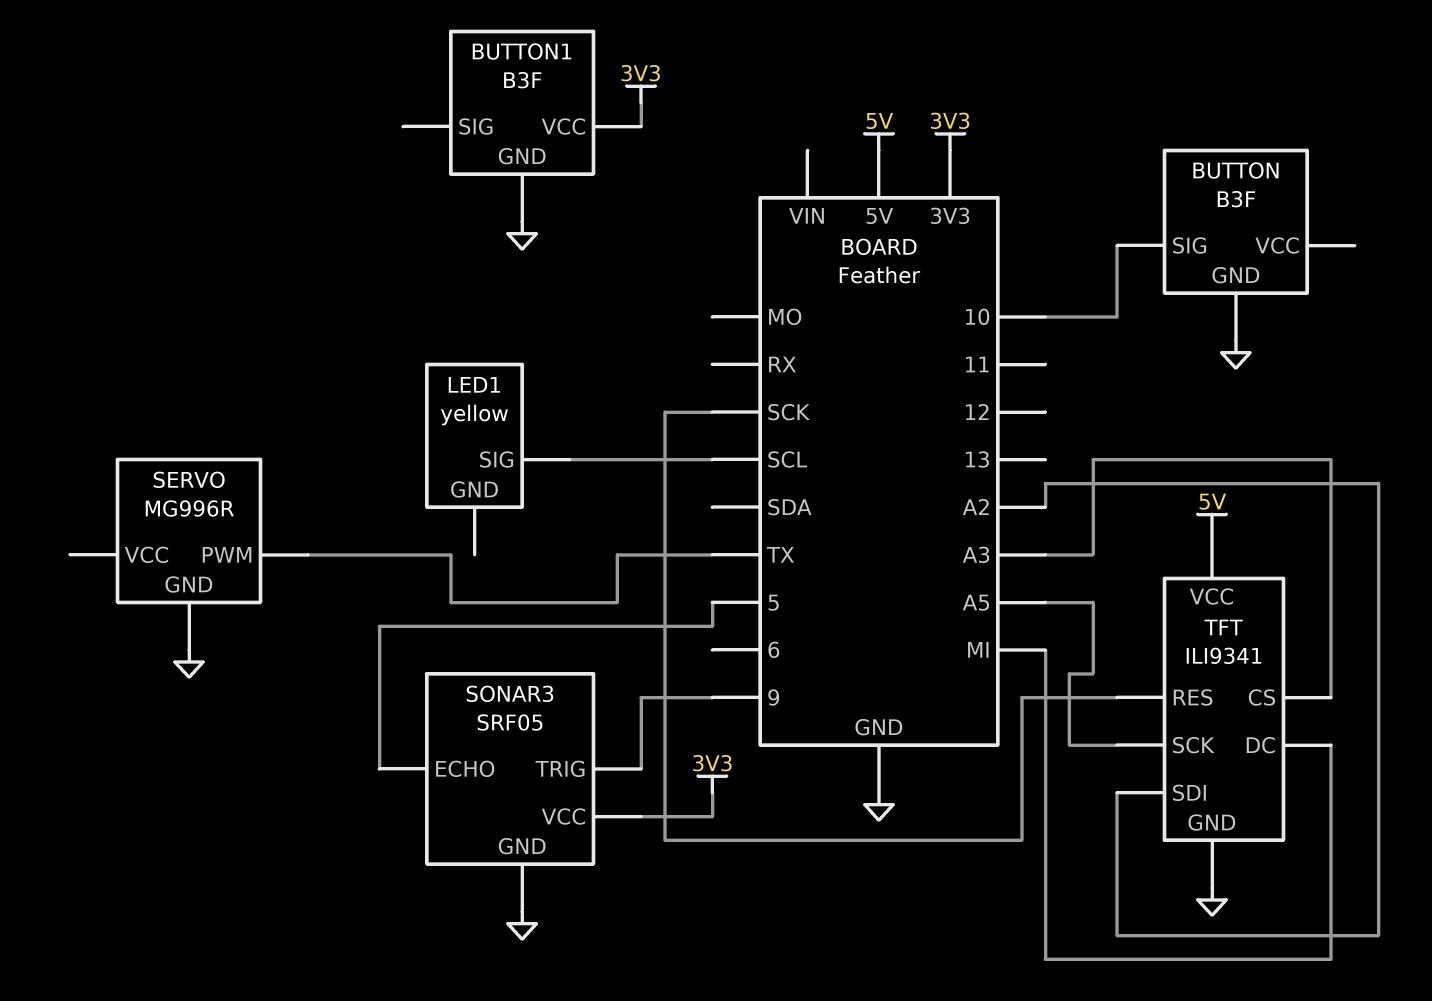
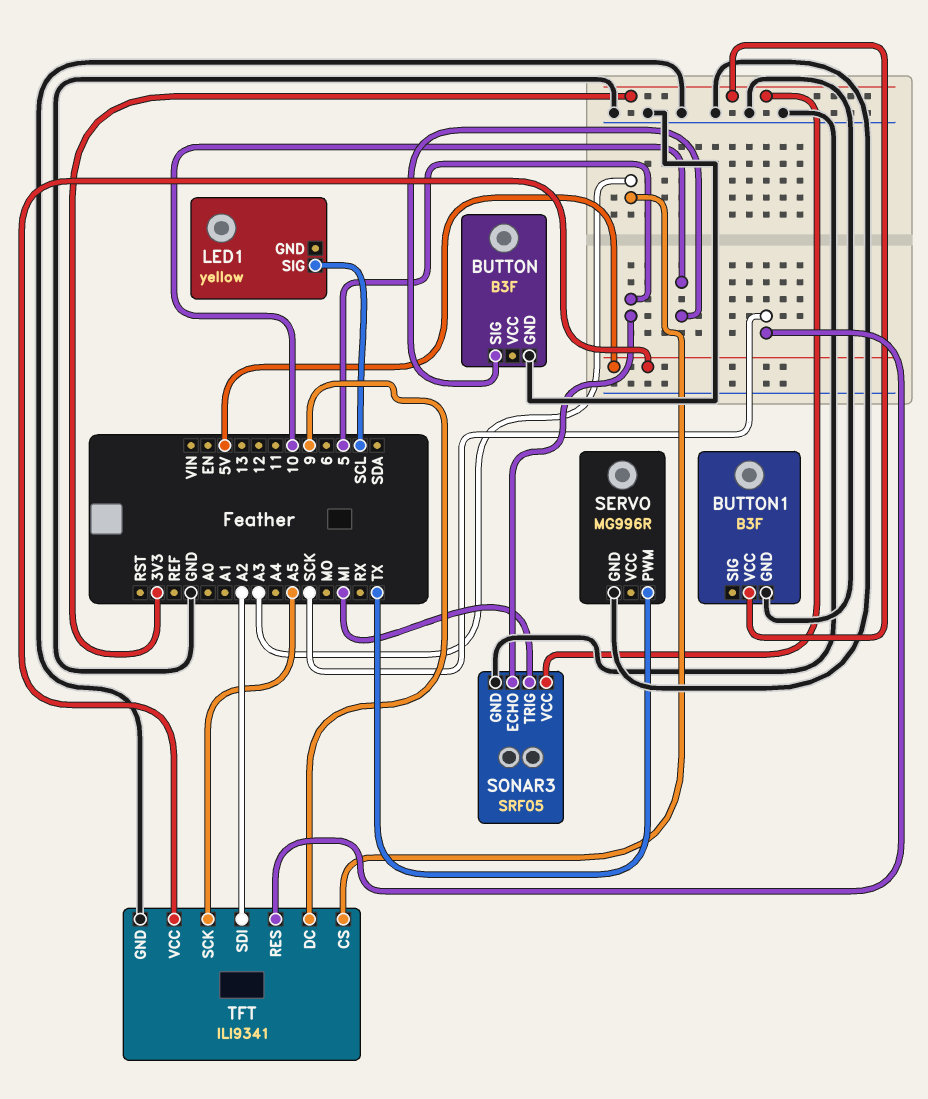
SONAR3 pin TRIG: 9 -> MI
TFT pin DC: MI -> 9

